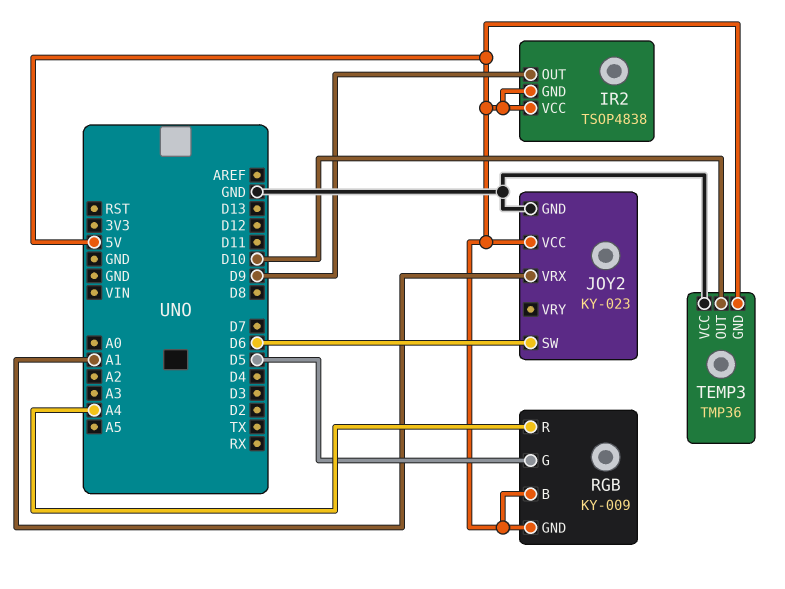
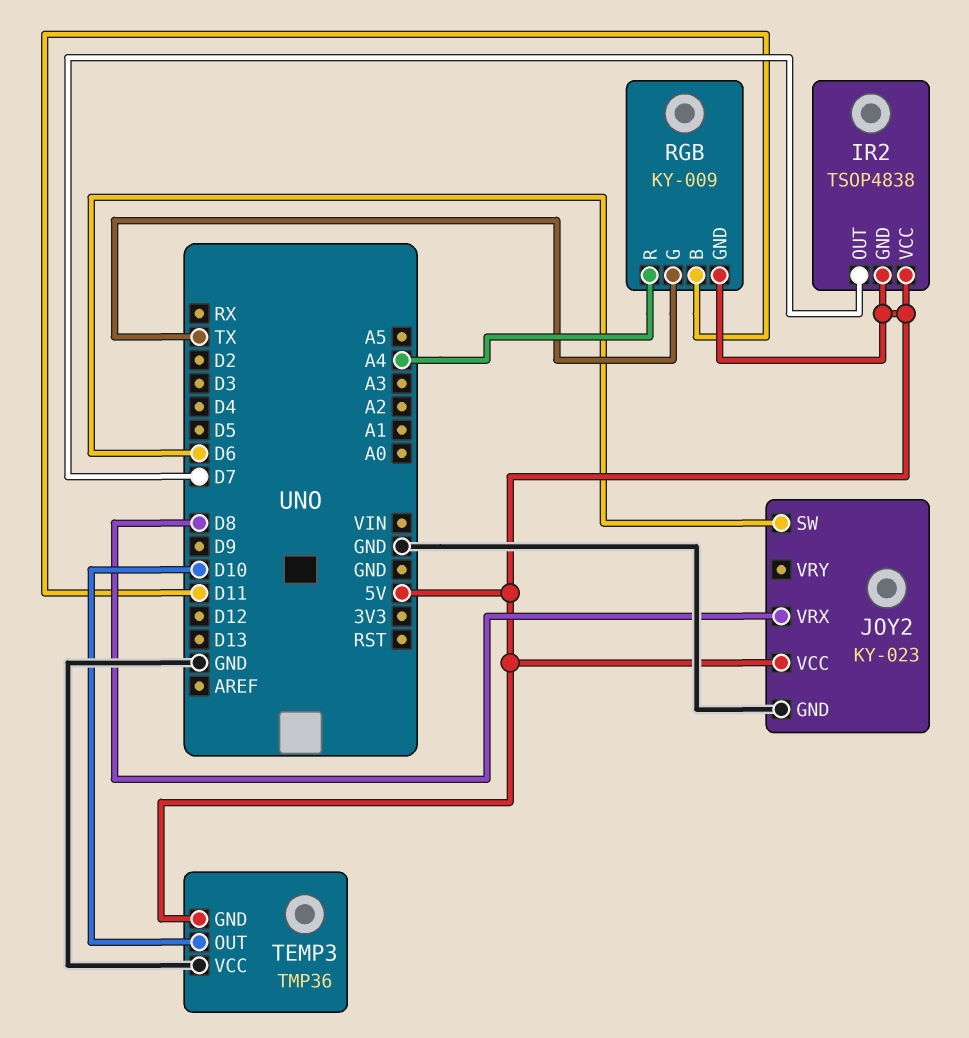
IR2 pin OUT: D9 -> D7
JOY2 pin VRX: A1 -> D8
RGB pin B: 5V -> D11
RGB pin G: D5 -> TX

